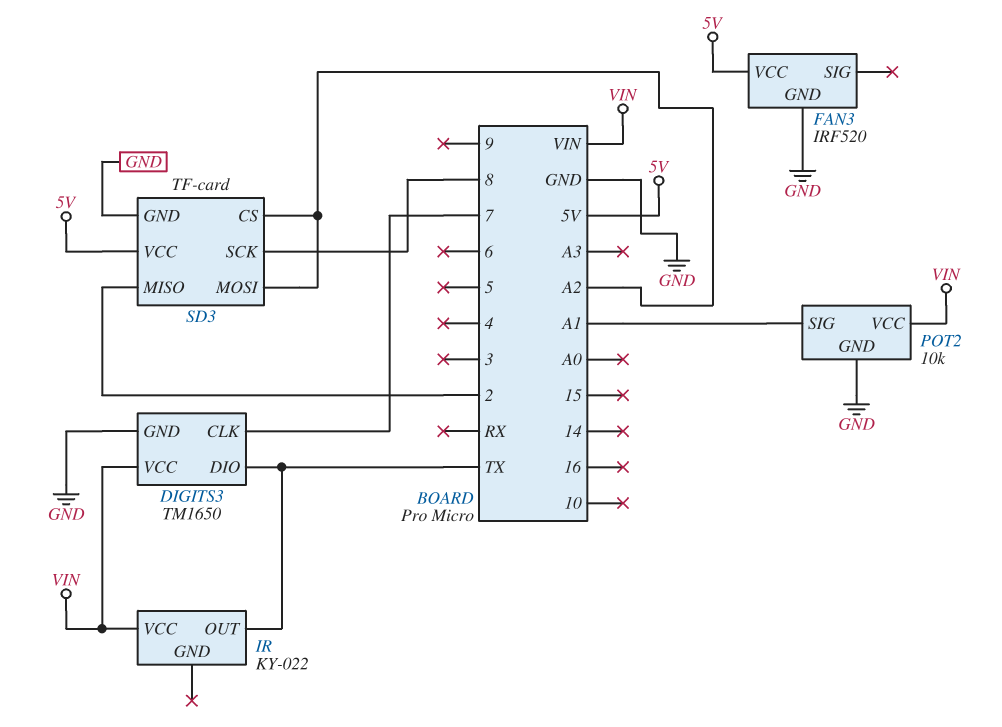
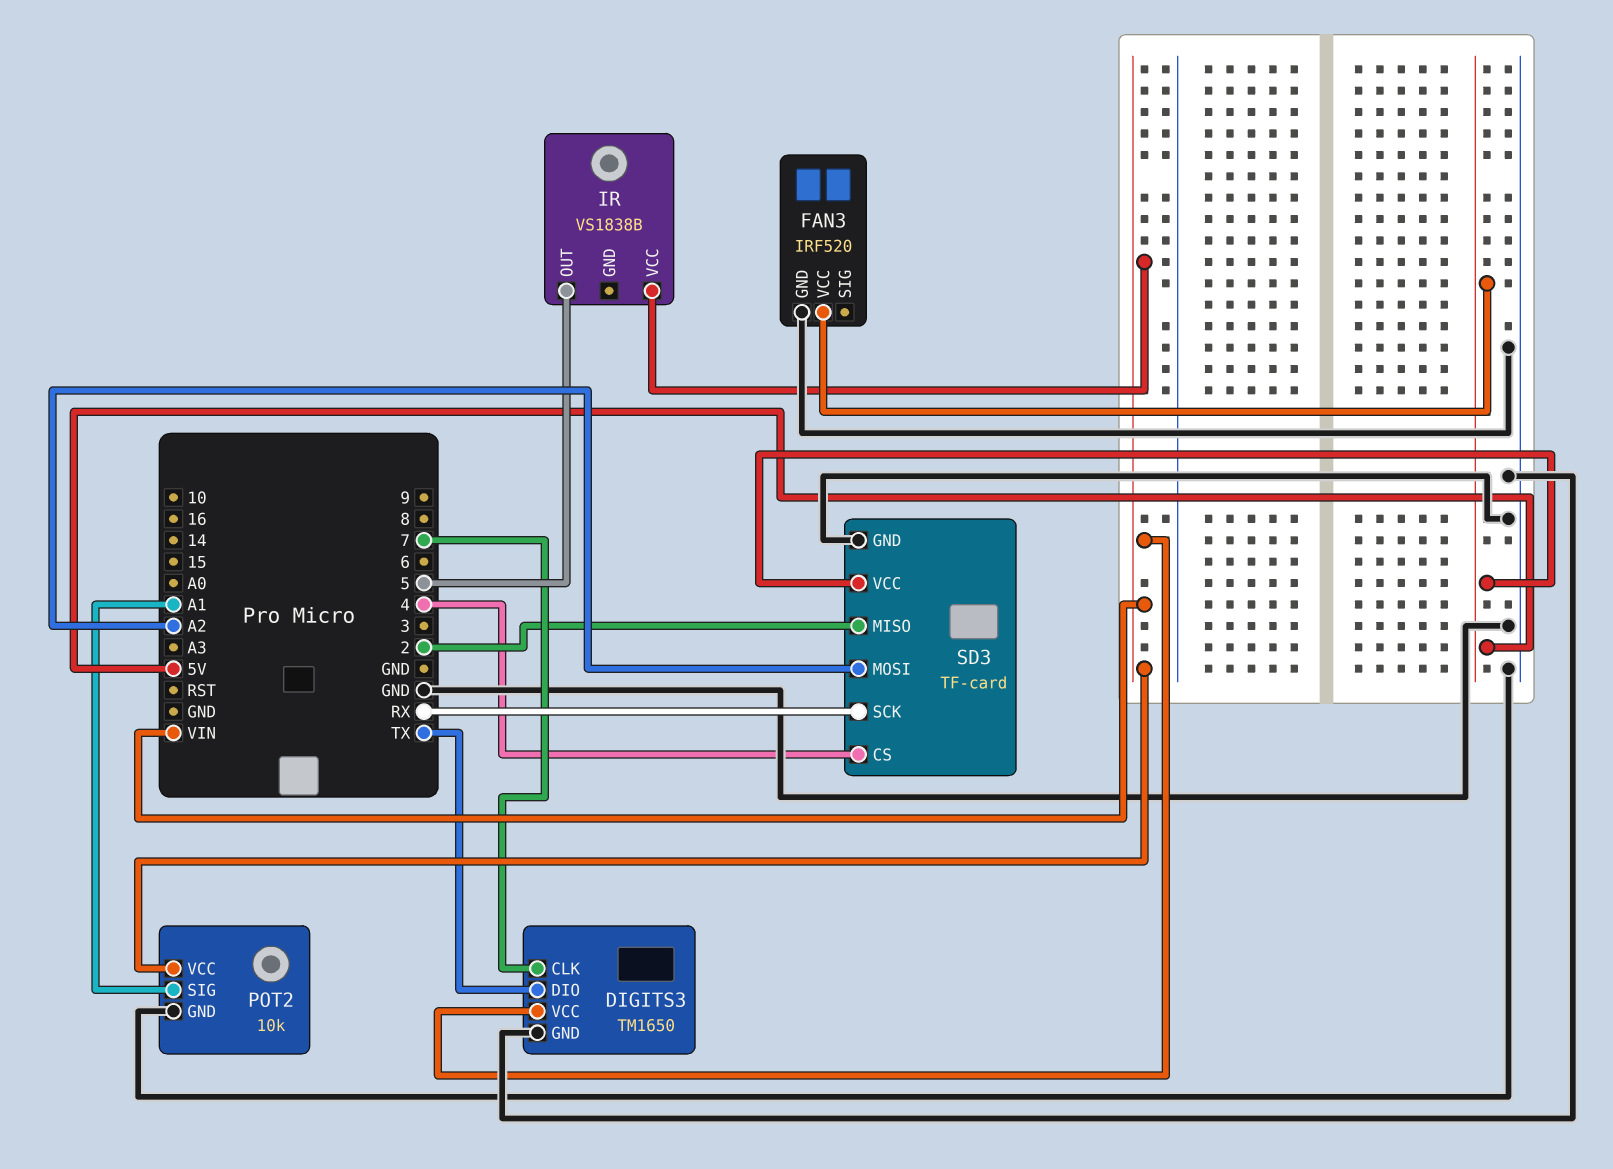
IR: KY-022 -> VS1838B
IR pin OUT: TX -> 5
SD3 pin CS: A2 -> 4
SD3 pin SCK: 8 -> RX

